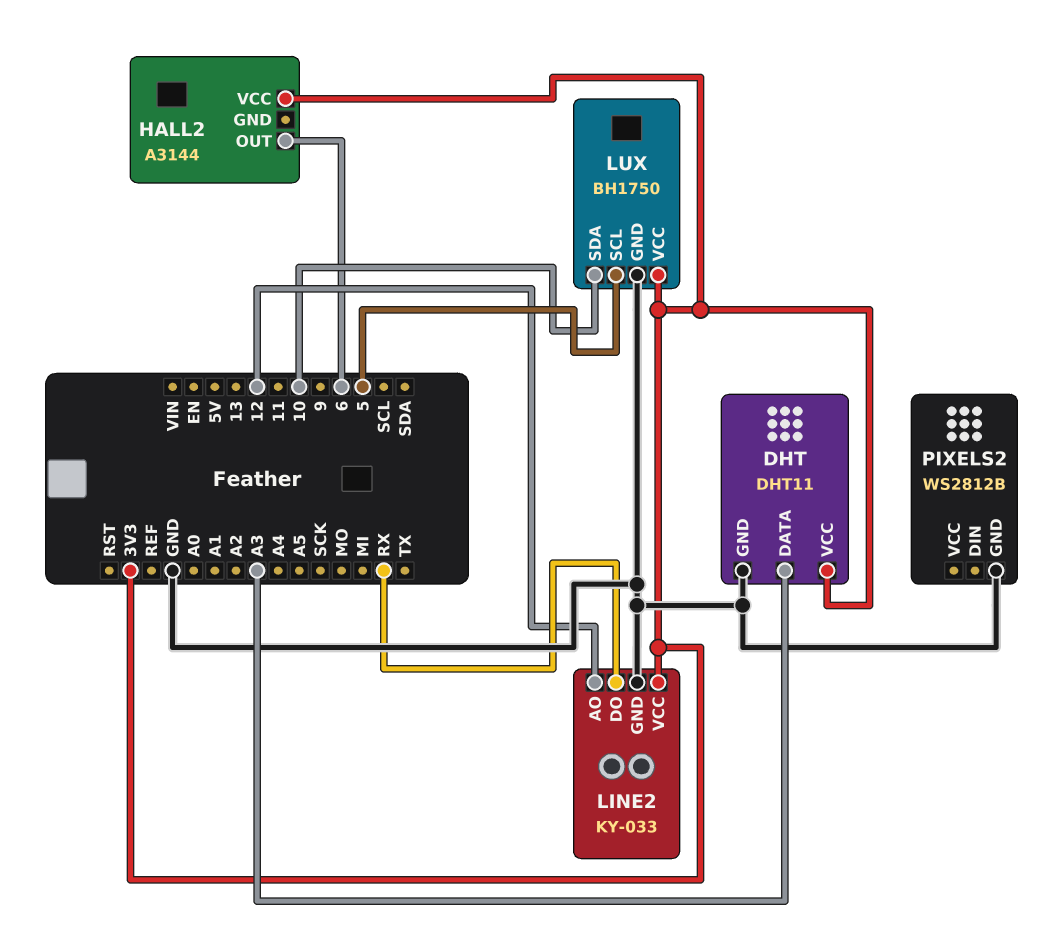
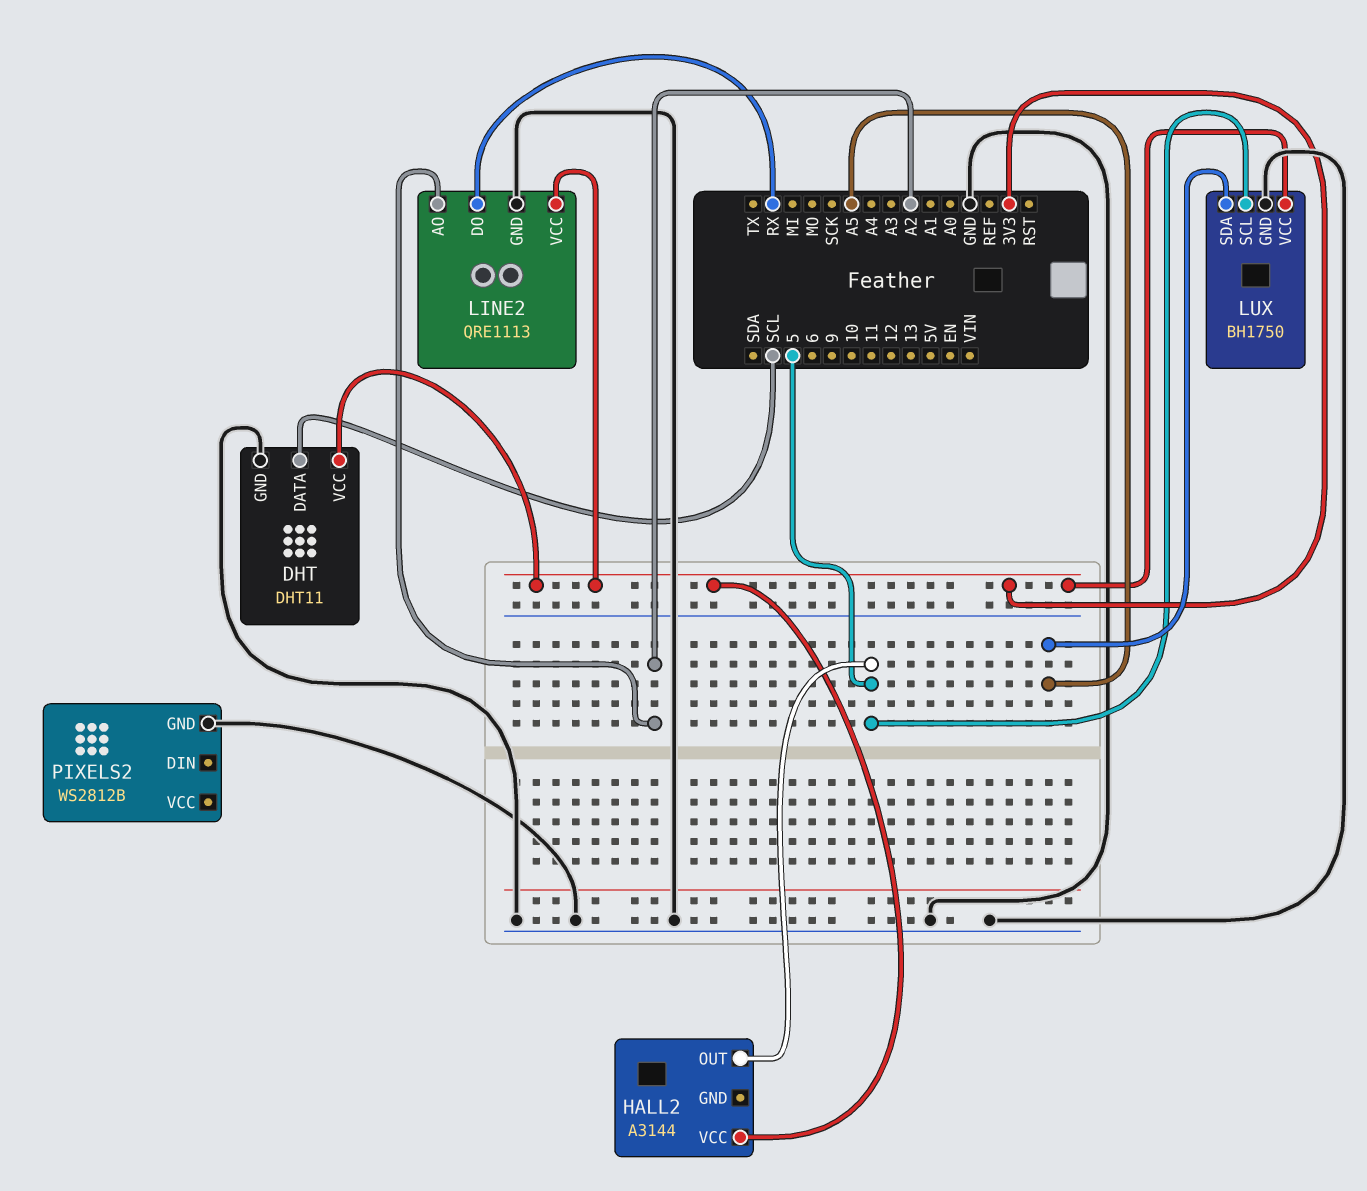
DHT pin DATA: A3 -> SCL
HALL2 pin OUT: 6 -> 5
LINE2: KY-033 -> QRE1113
LINE2 pin AO: 12 -> A2
LUX pin SDA: 10 -> A5

